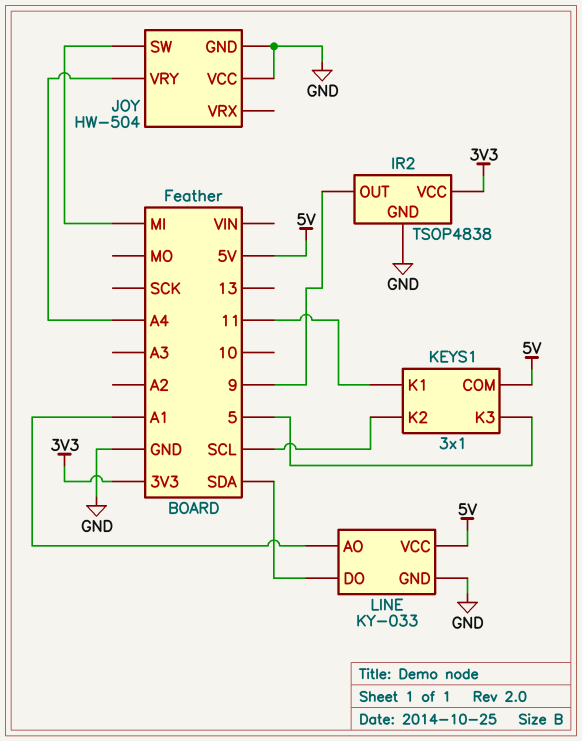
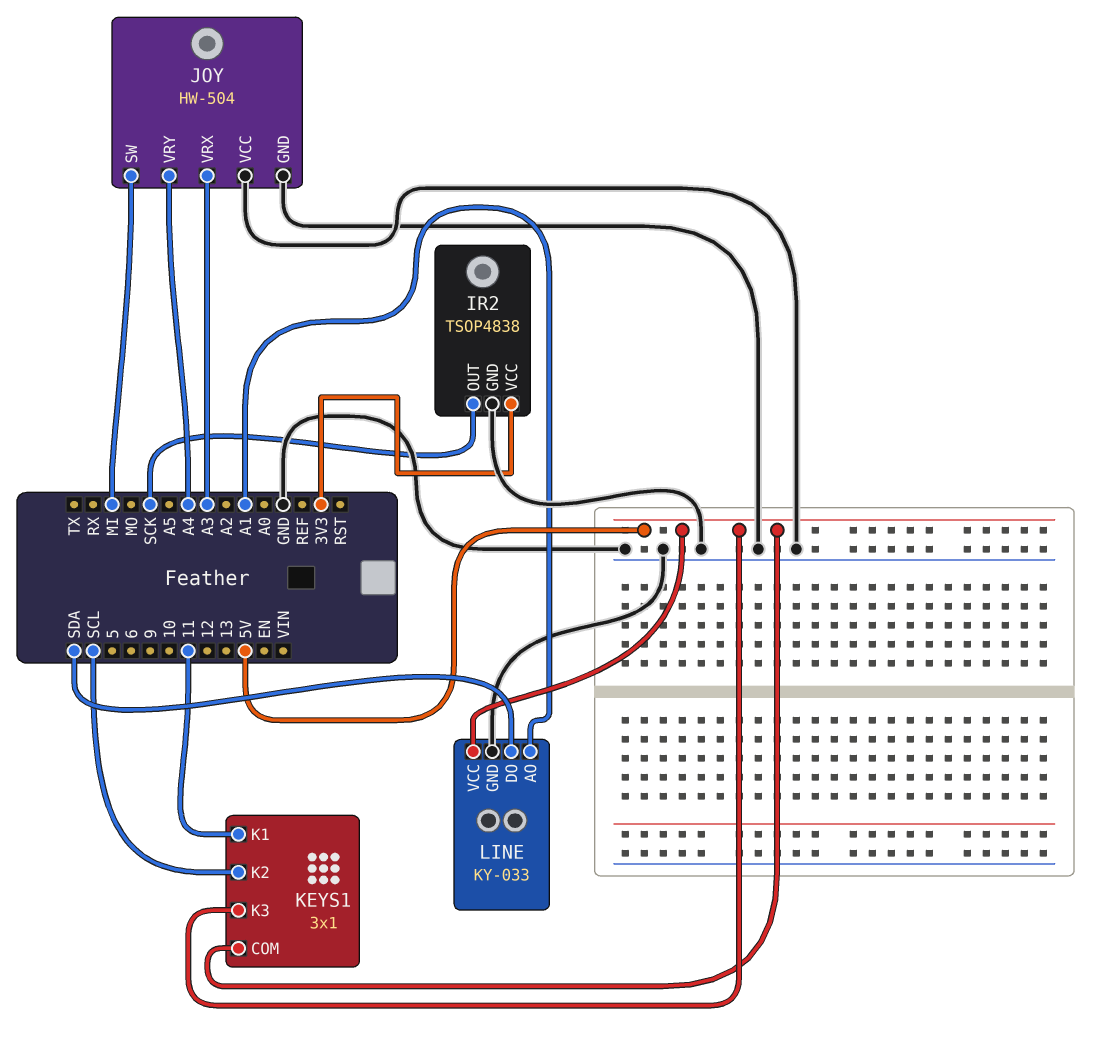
IR2 pin OUT: 9 -> SCK
JOY pin VRX: none -> A3
KEYS1 pin K3: 5 -> 5V

